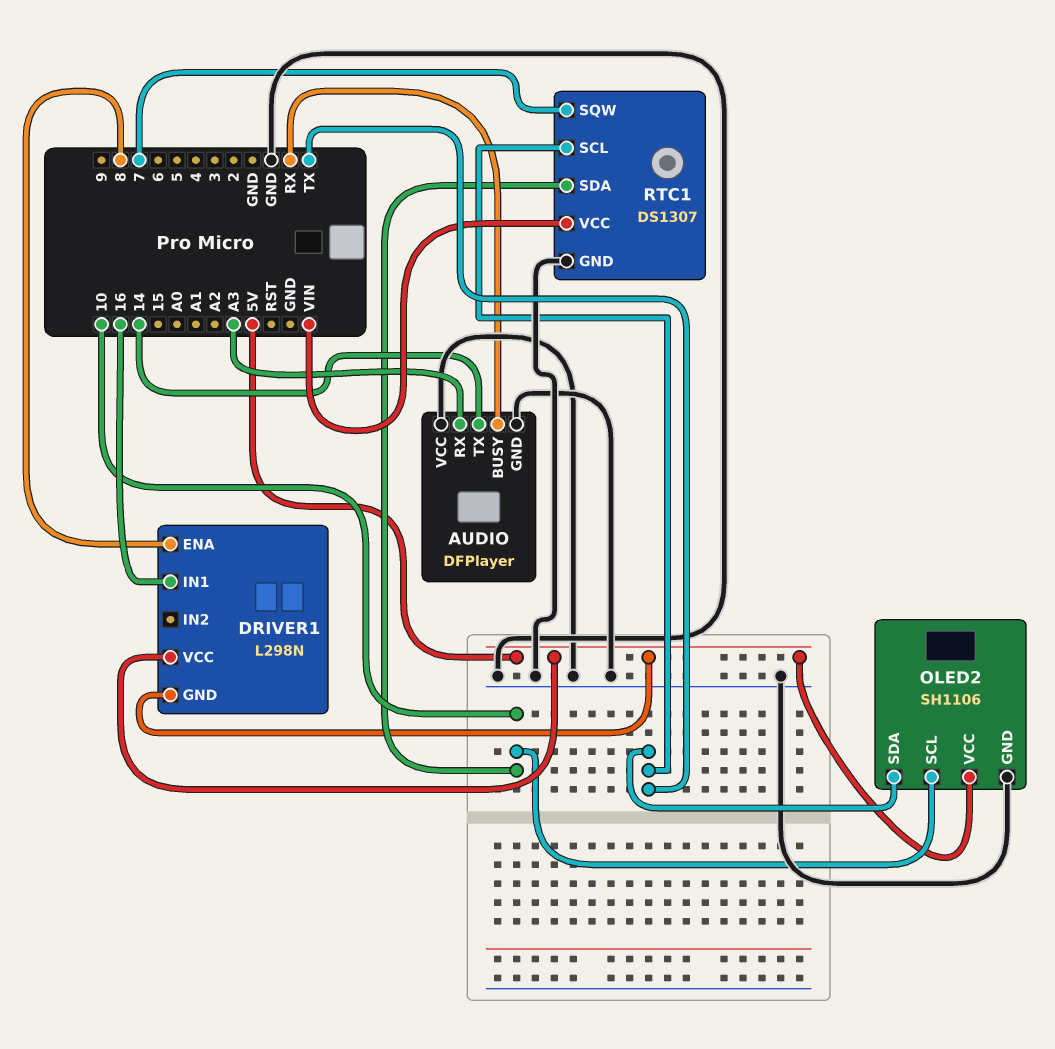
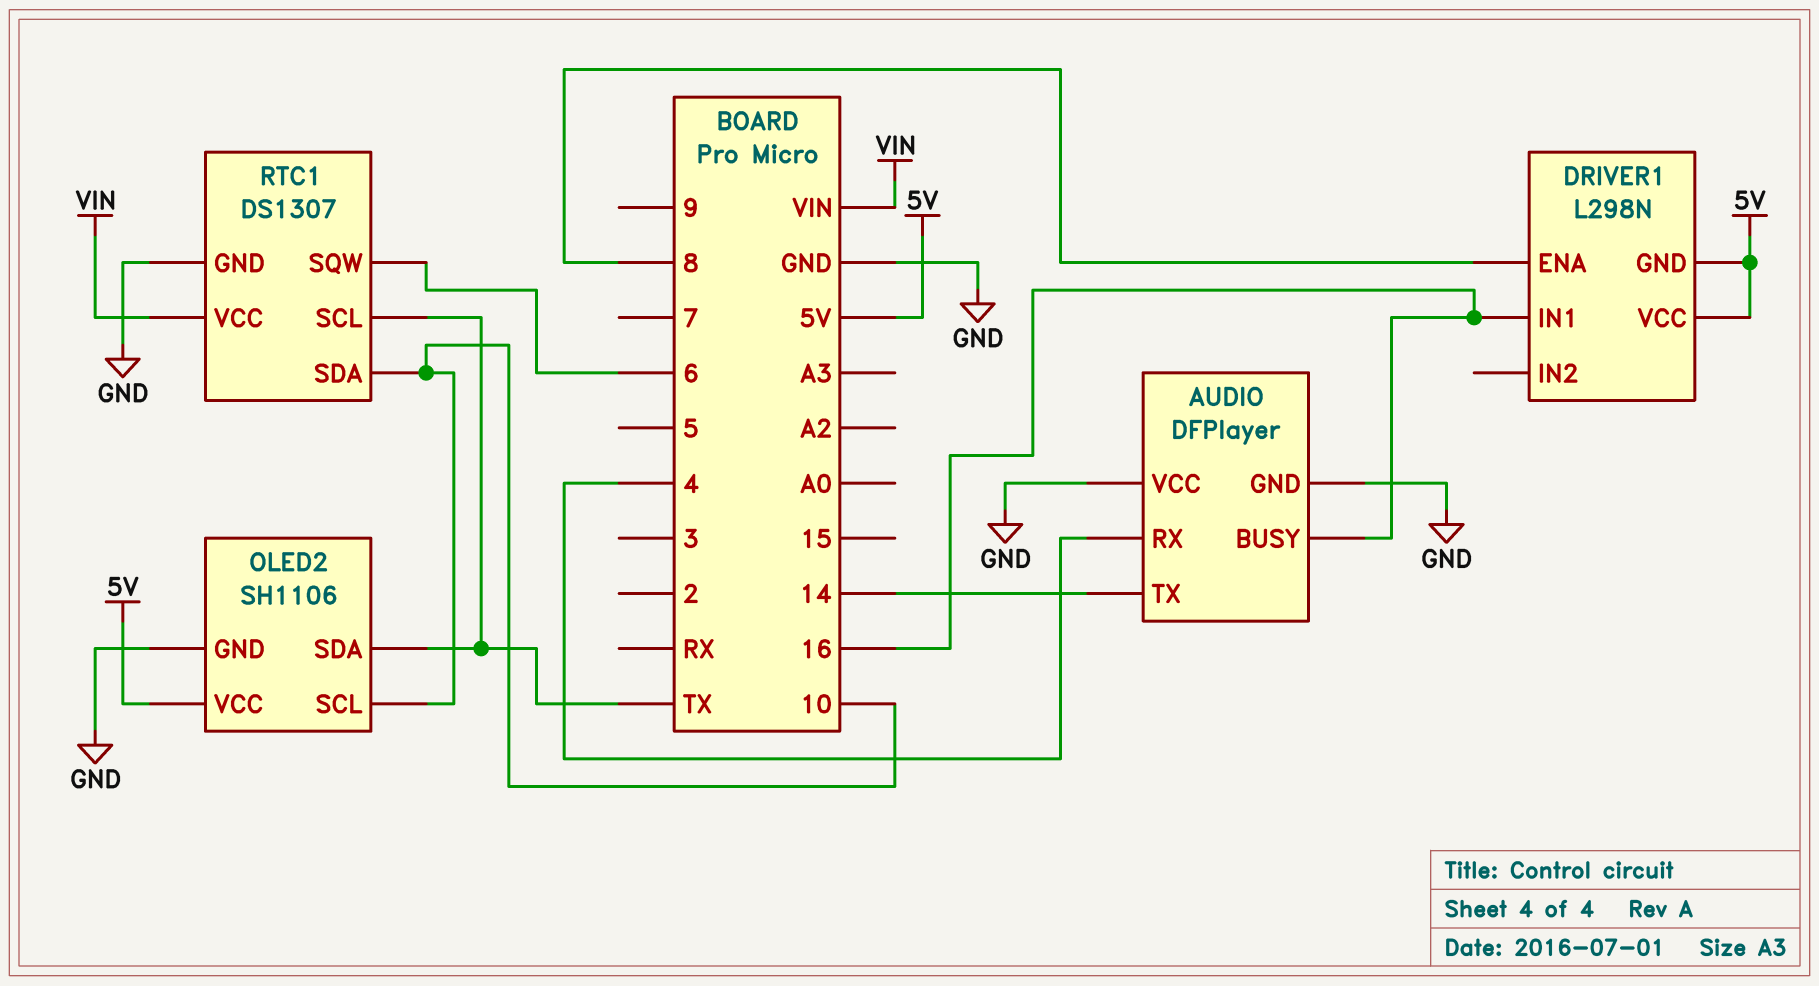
AUDIO pin BUSY: RX -> 16
AUDIO pin RX: A3 -> 4
RTC1 pin SQW: 7 -> 6

